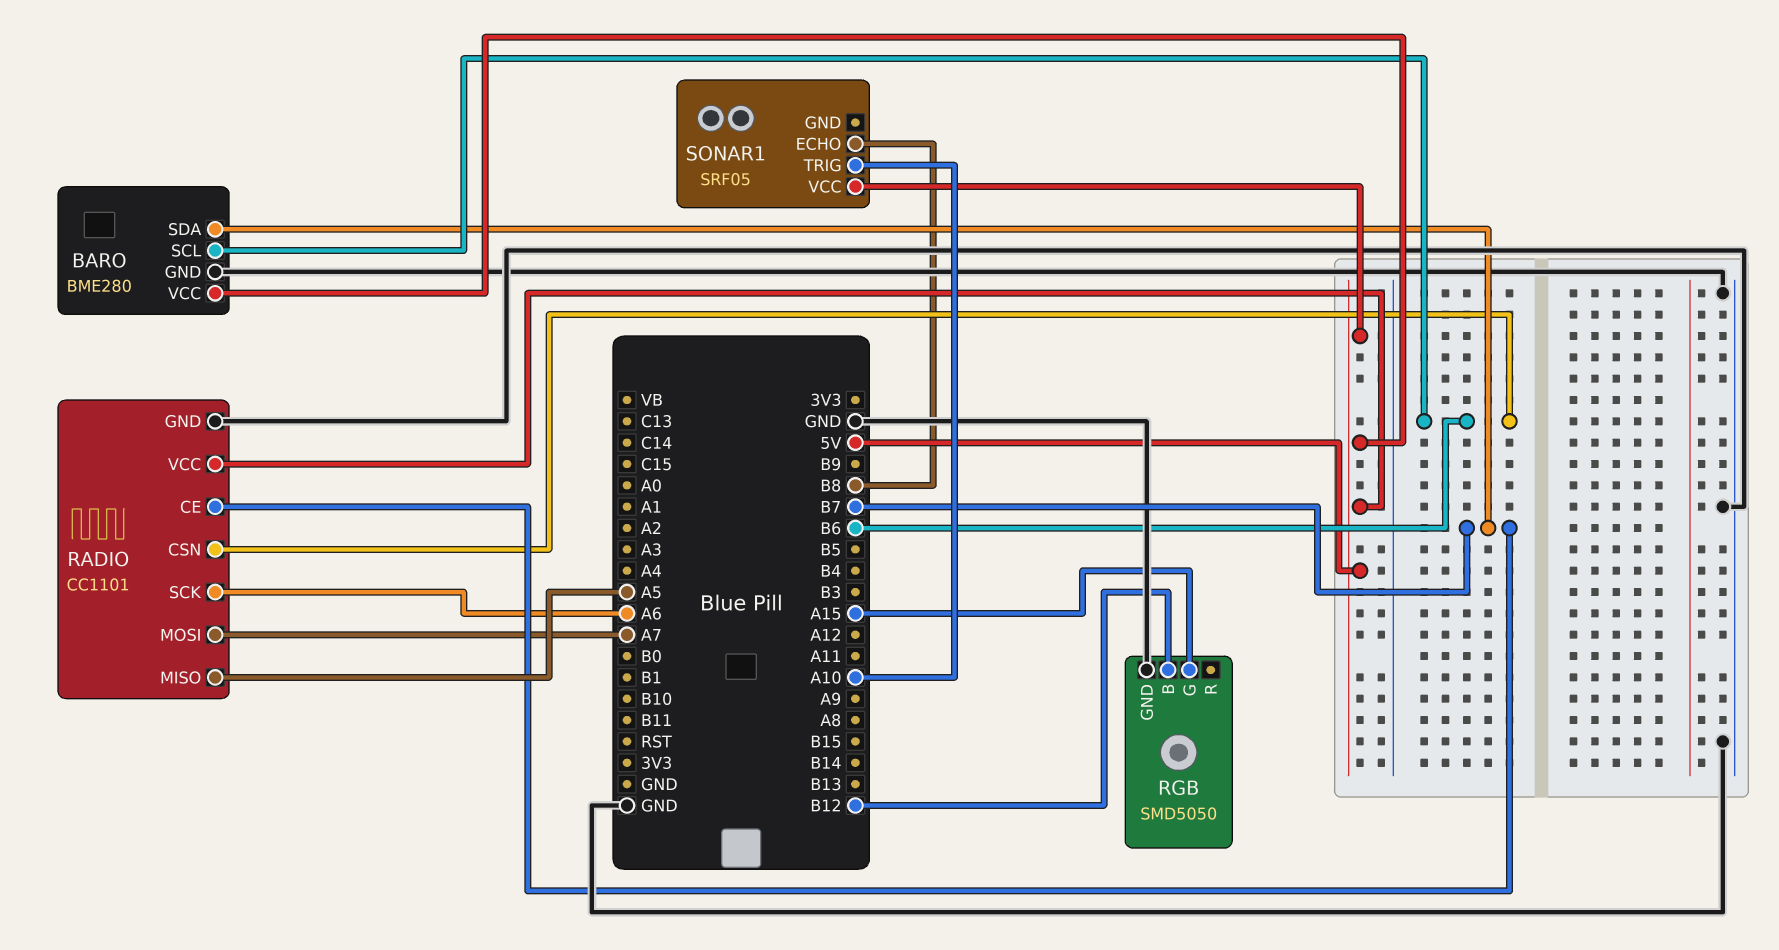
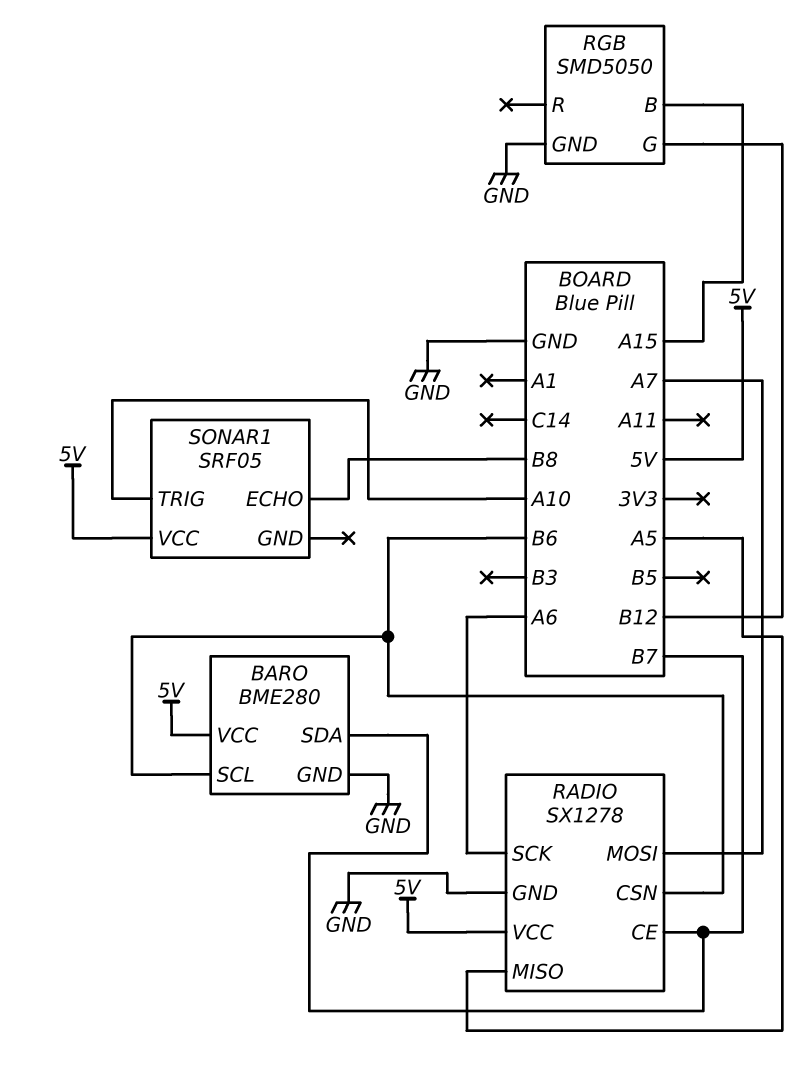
RADIO: CC1101 -> SX1278
RGB pin B: B12 -> A15
RGB pin G: A15 -> B12

